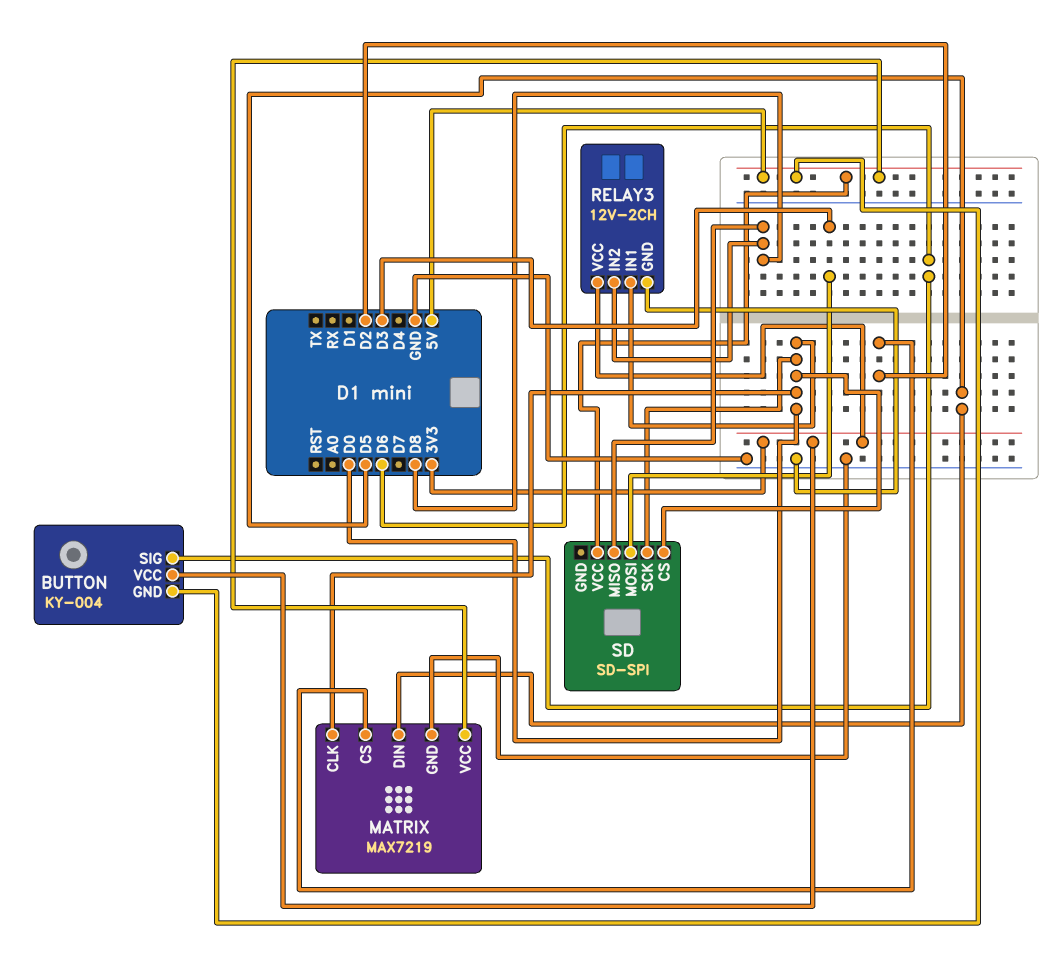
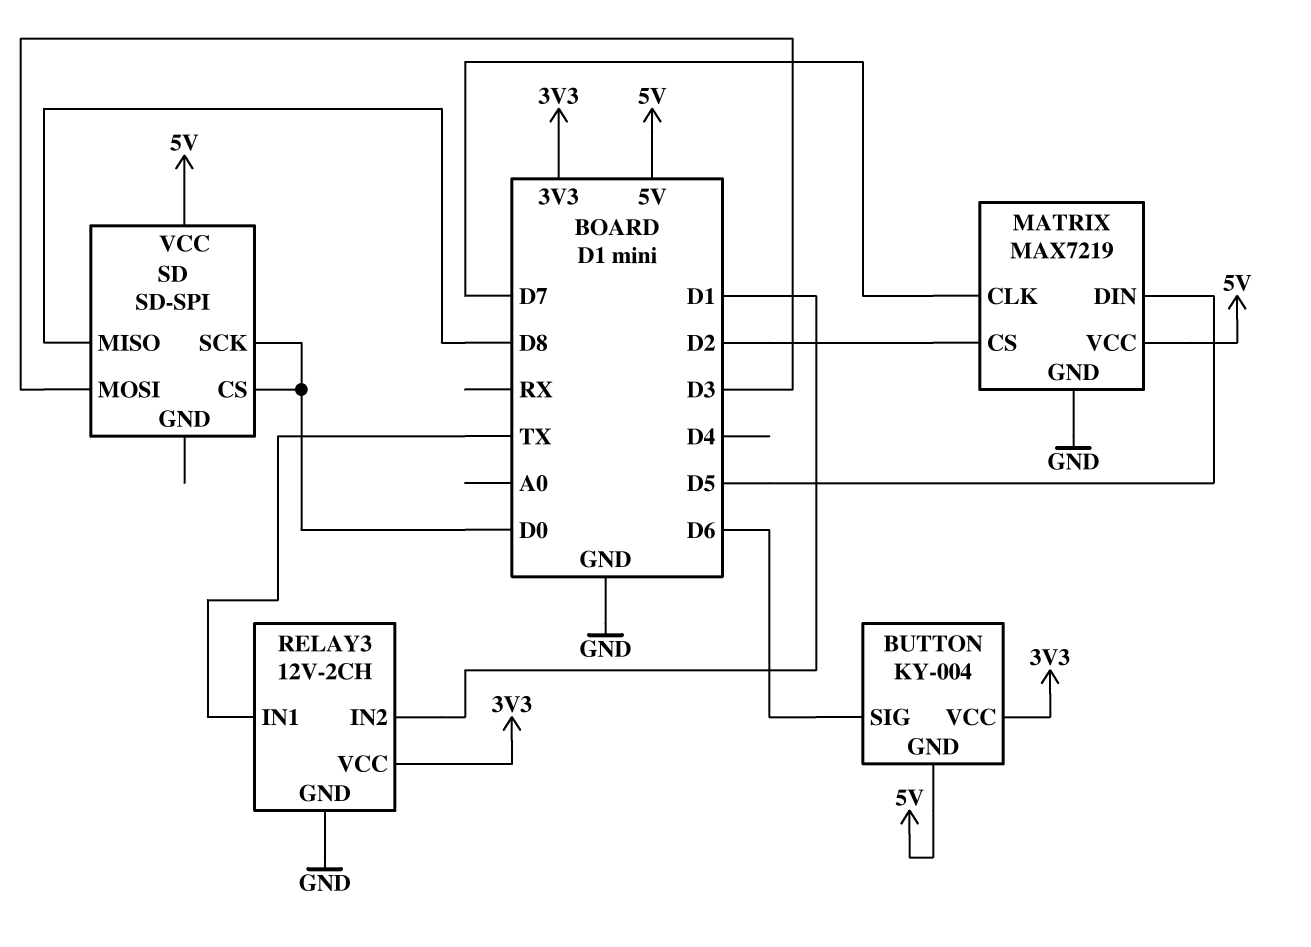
MATRIX pin CLK: D0 -> D7
RELAY3 pin IN1: D0 -> TX
RELAY3 pin IN2: D8 -> D1

